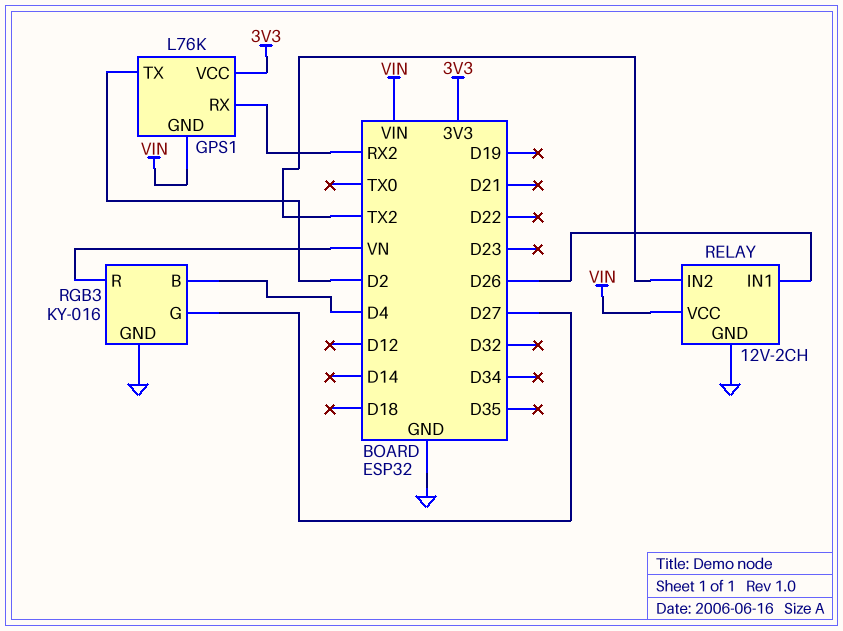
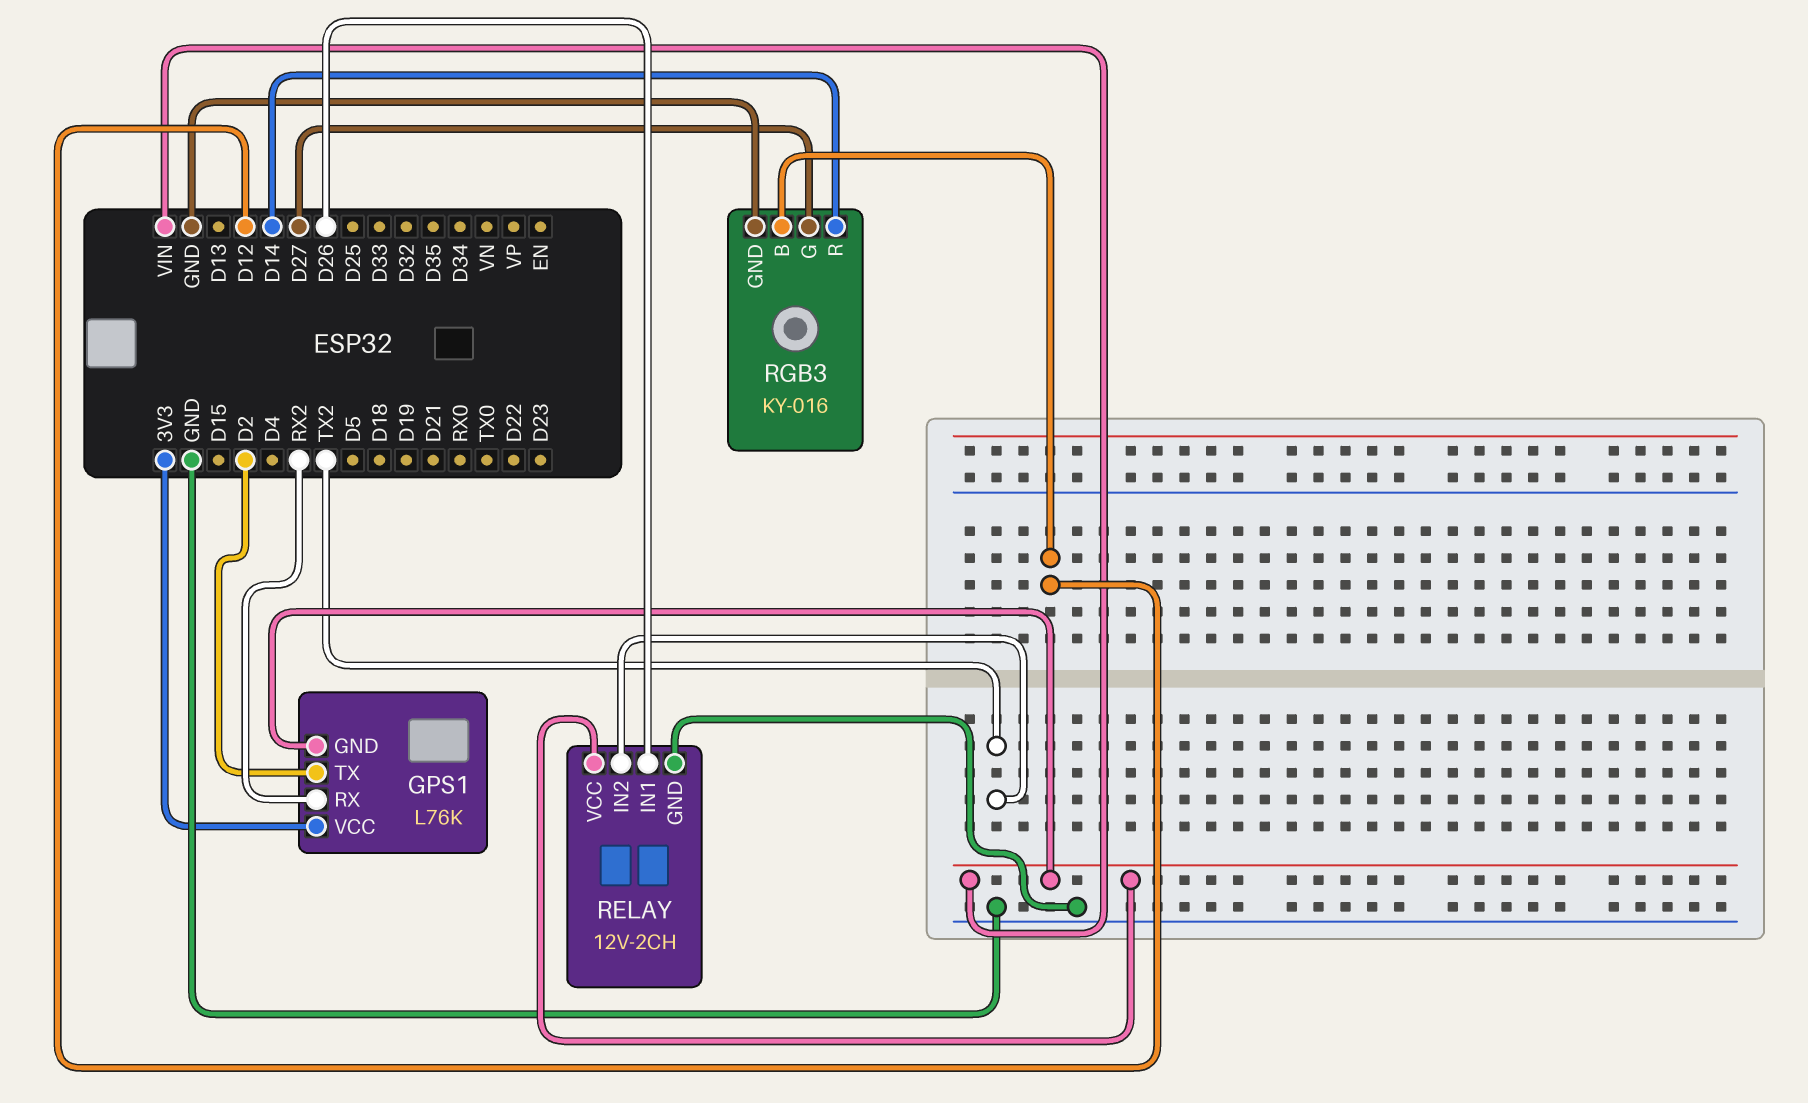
RGB3 pin B: D4 -> D12
RGB3 pin R: VN -> D14

